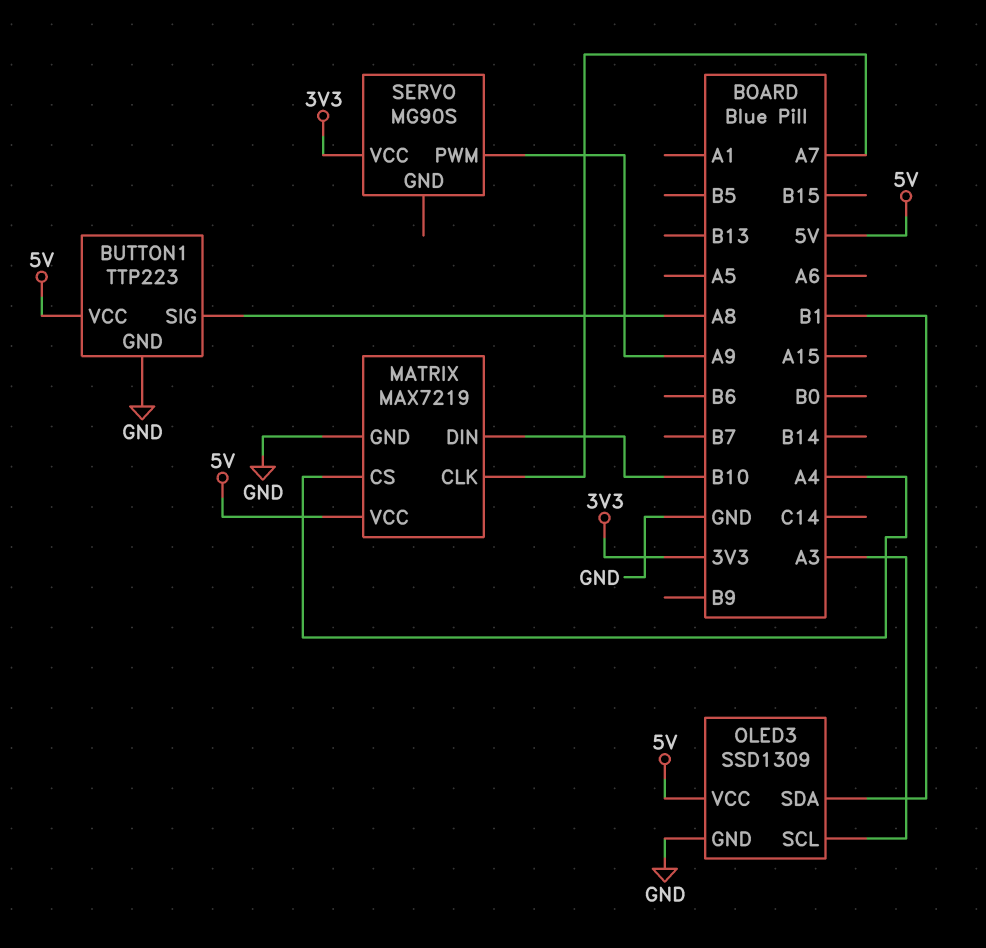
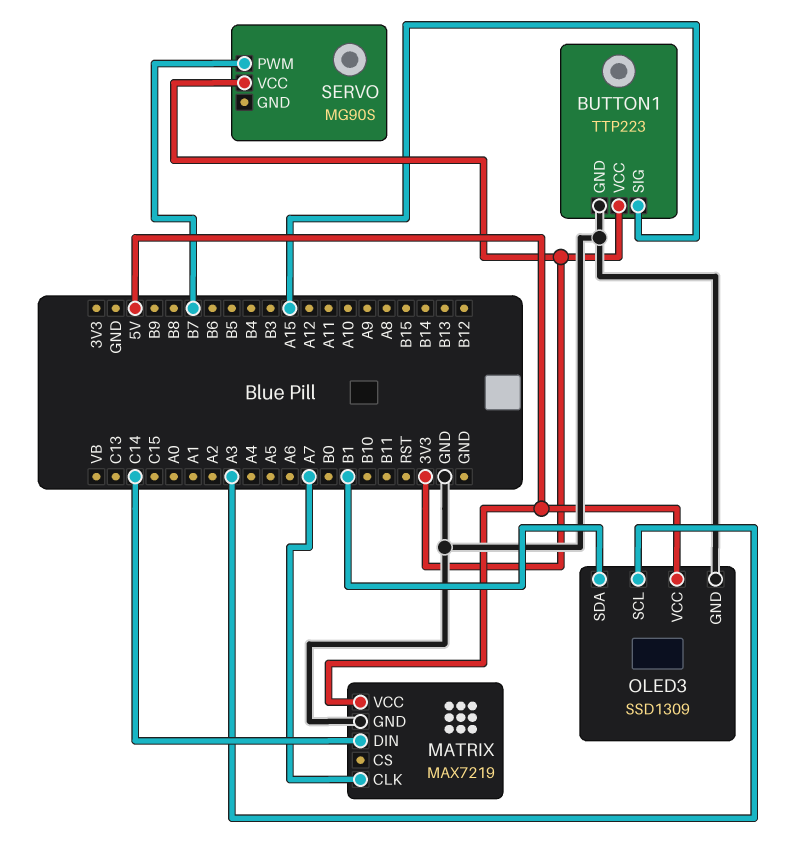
BUTTON1 pin SIG: A8 -> A15
BUTTON1 pin VCC: 5V -> 3V3
MATRIX pin CS: A4 -> none
MATRIX pin DIN: B10 -> C14
SERVO pin PWM: A9 -> B7

